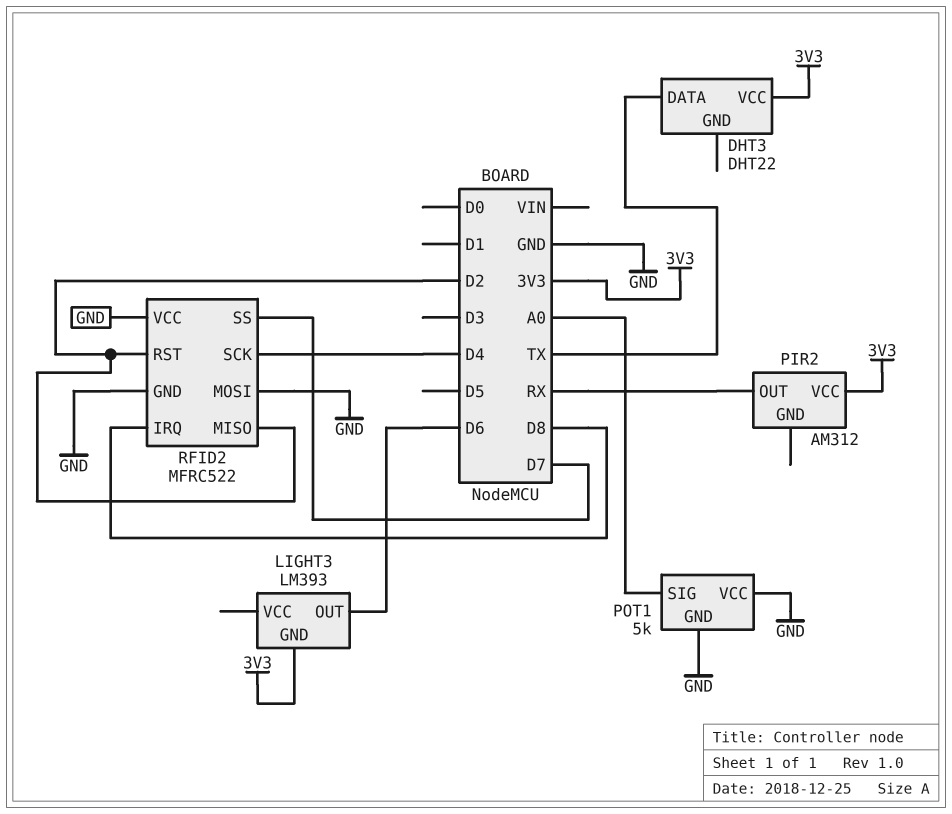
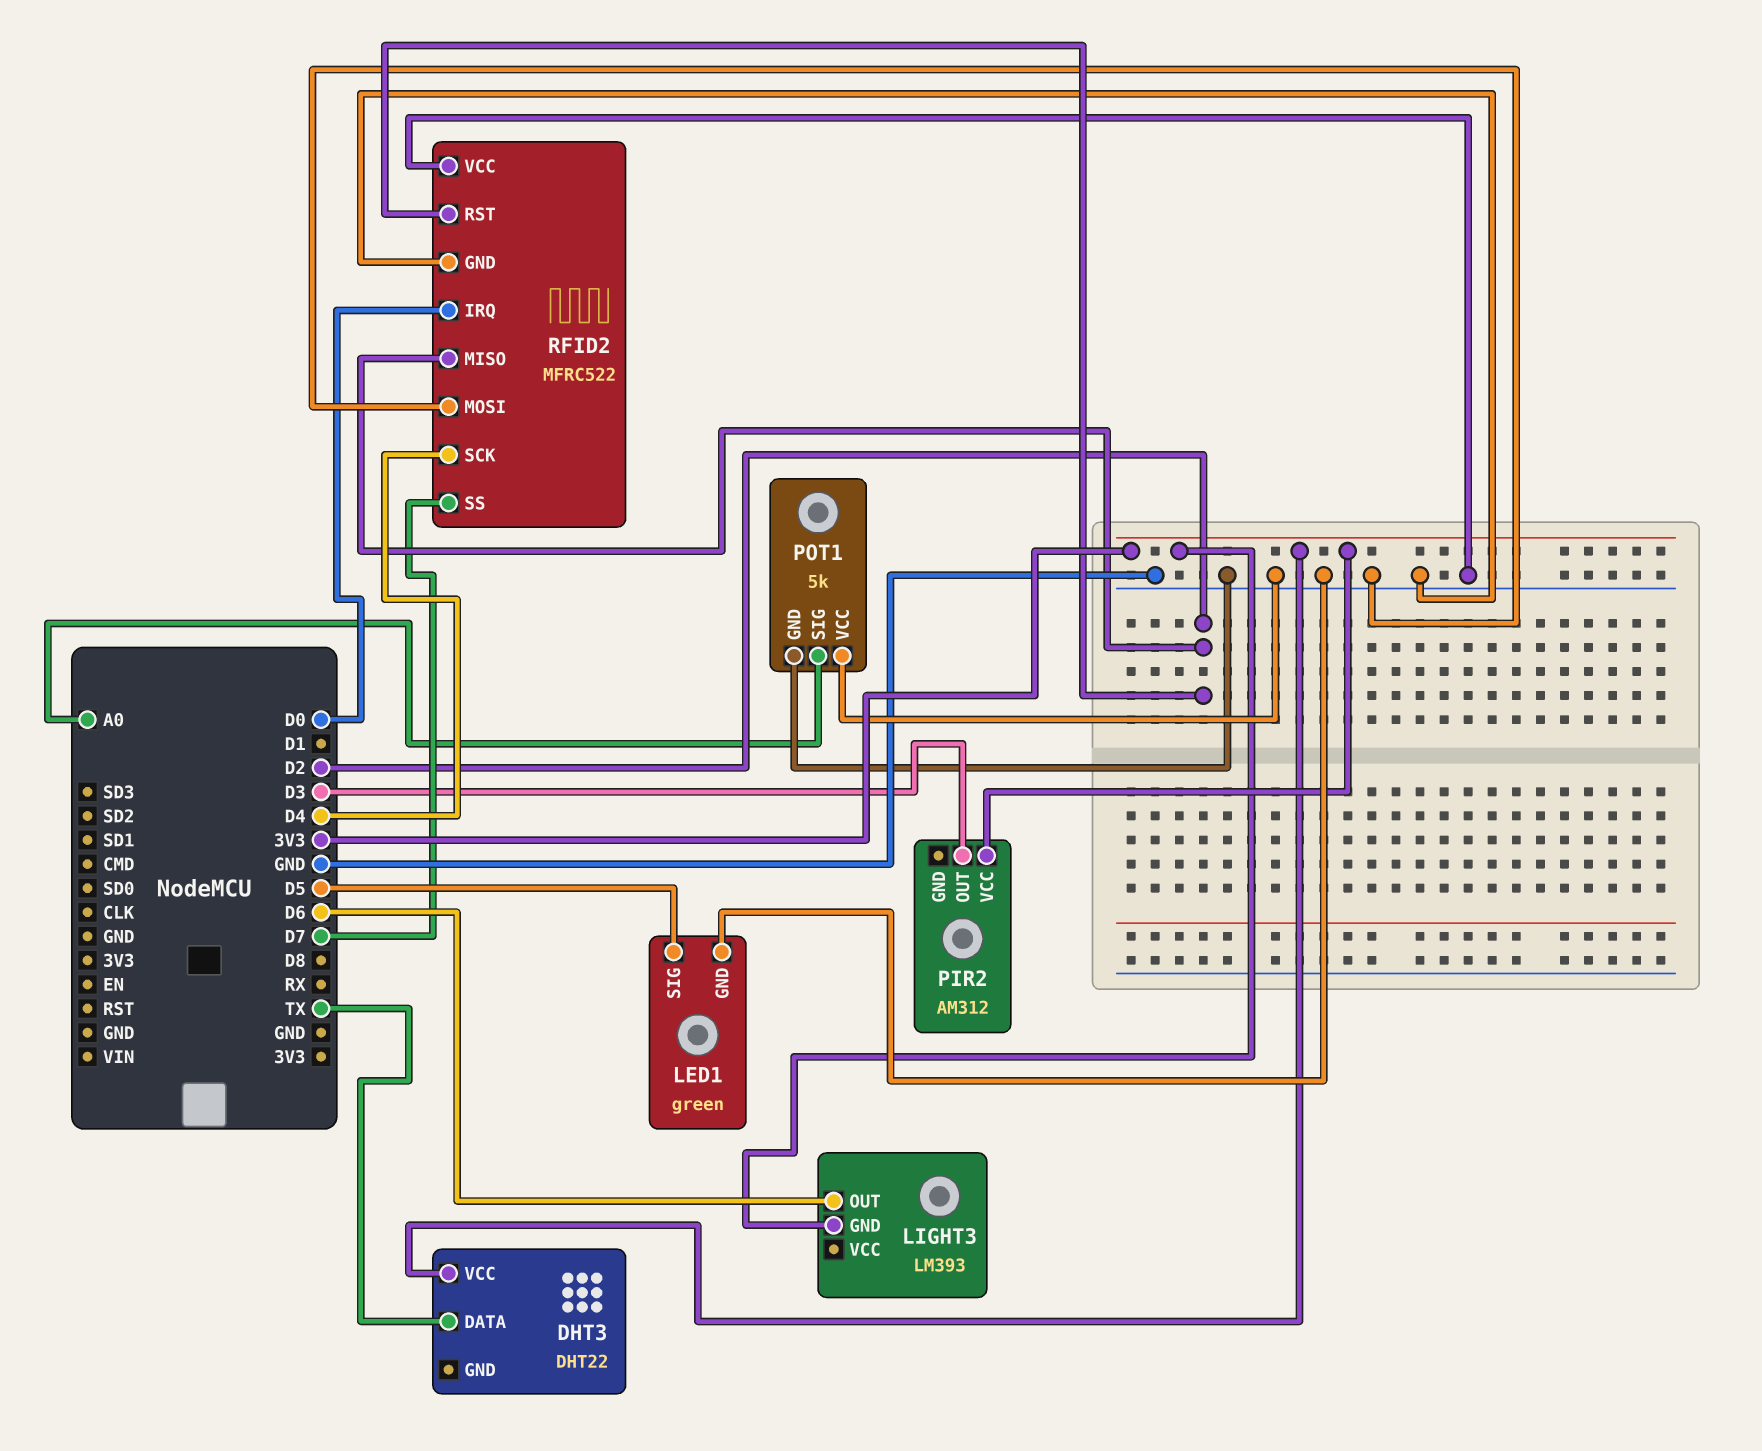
LED1: none -> green
LED1 pin GND: none -> GND
LED1 pin SIG: none -> D5
PIR2 pin OUT: RX -> D3
RFID2 pin IRQ: D8 -> D0

